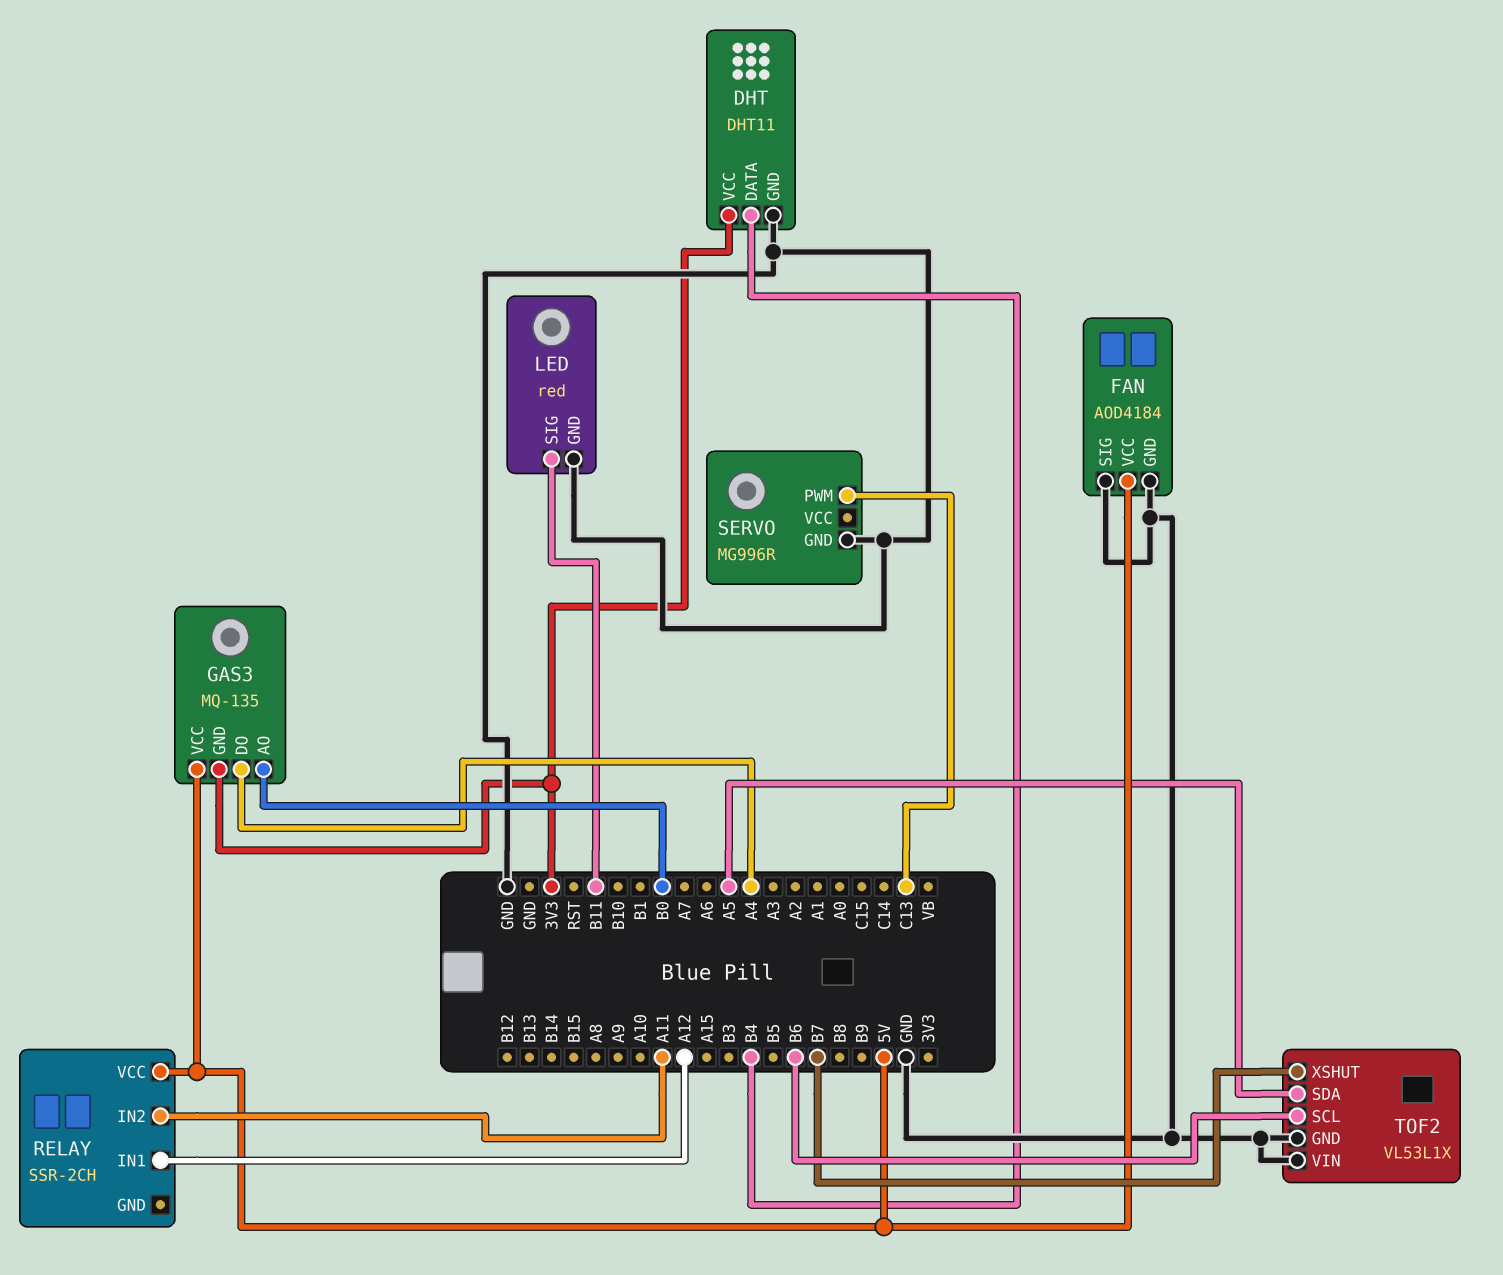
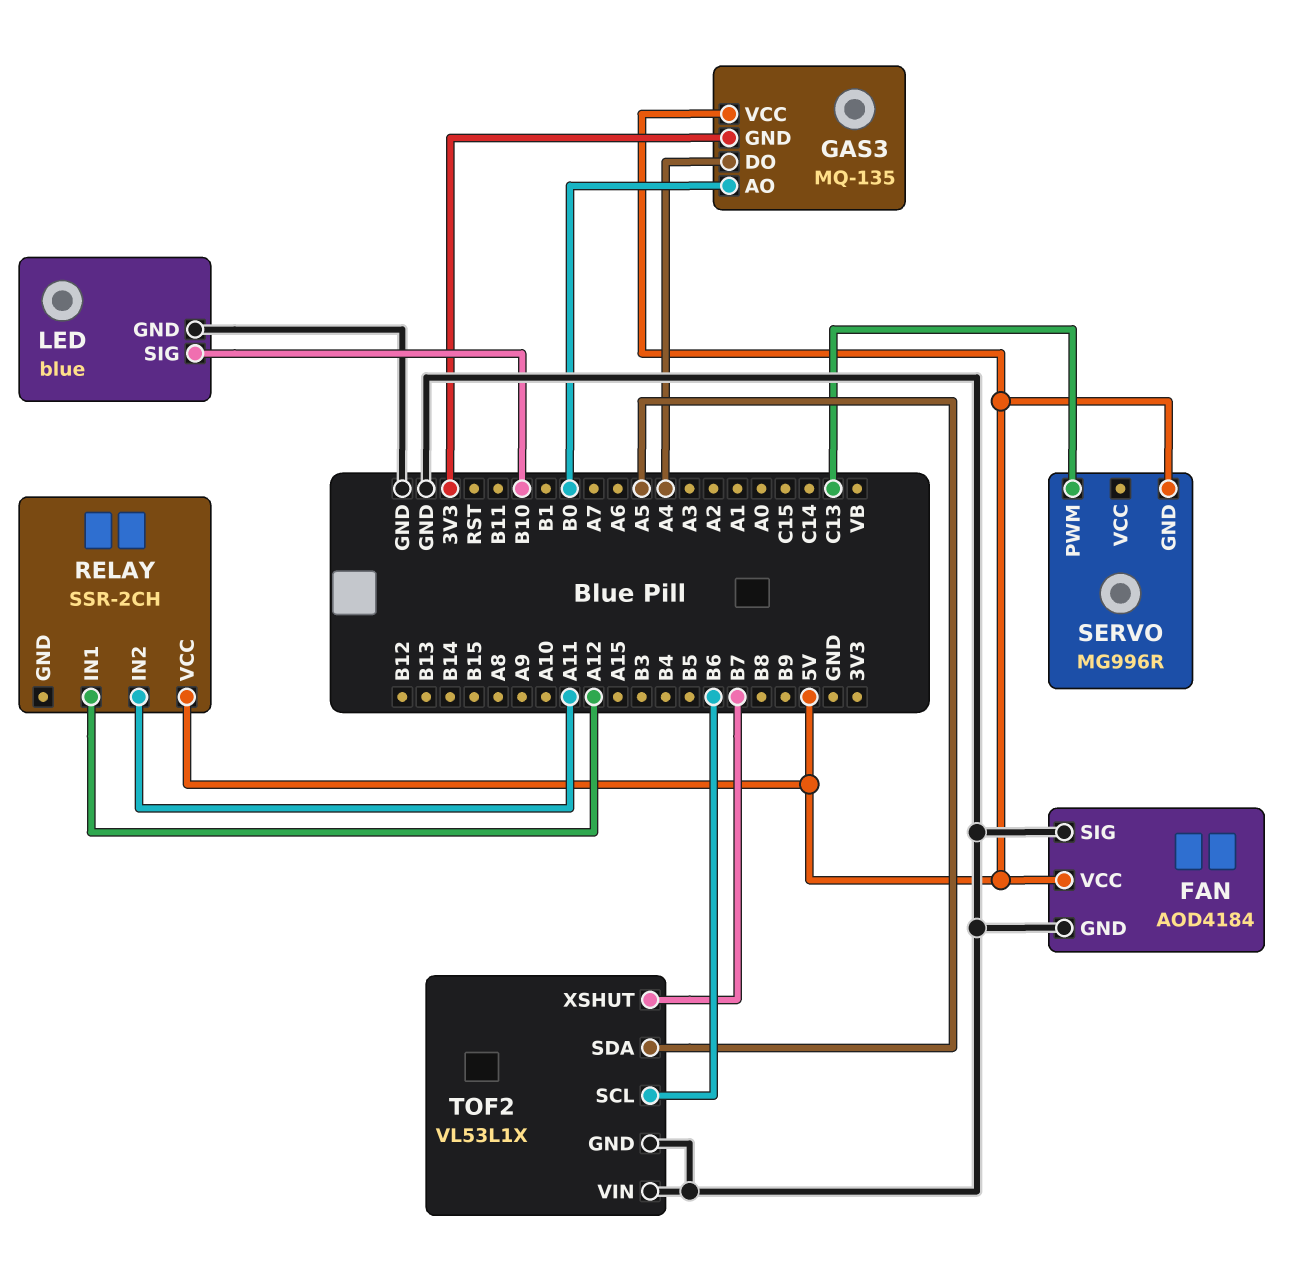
DHT: DHT11 -> none
DHT pin DATA: B4 -> none
DHT pin GND: GND -> none
DHT pin VCC: 3V3 -> none
LED: red -> blue
LED pin SIG: B11 -> B10
SERVO pin GND: GND -> 5V

